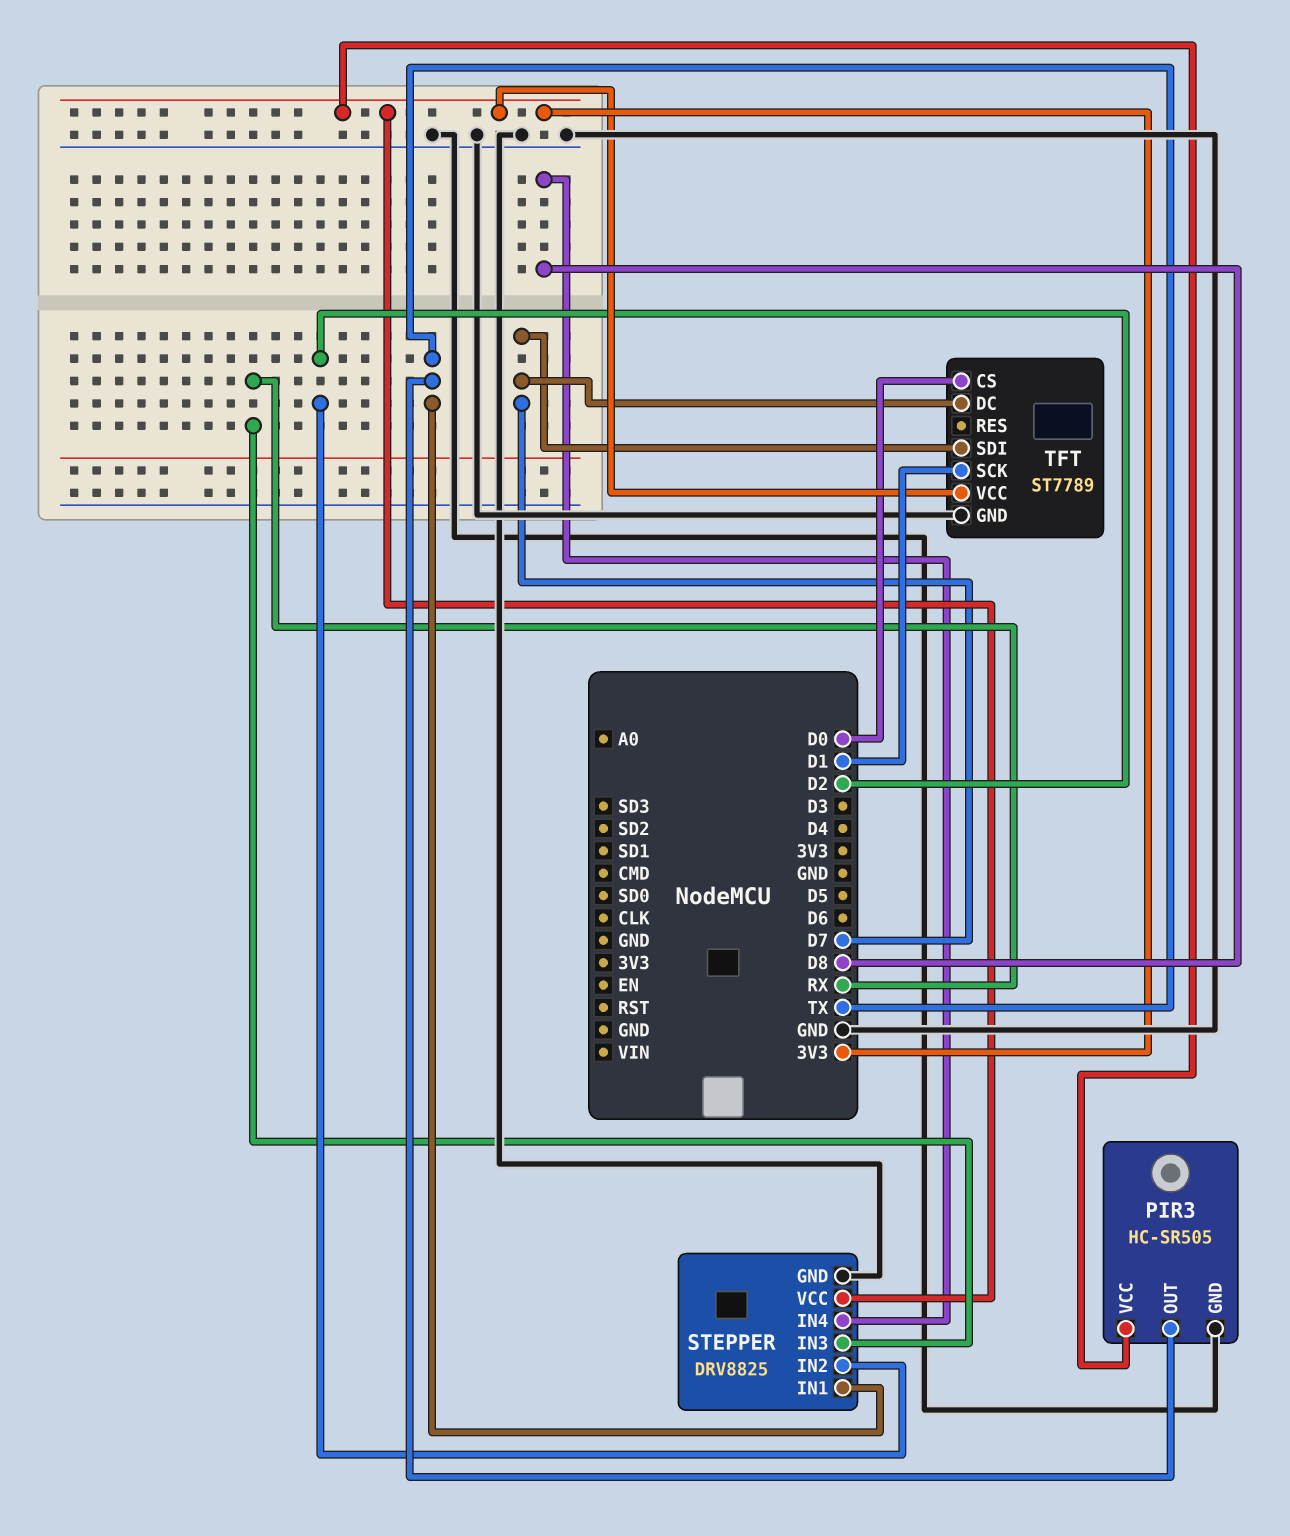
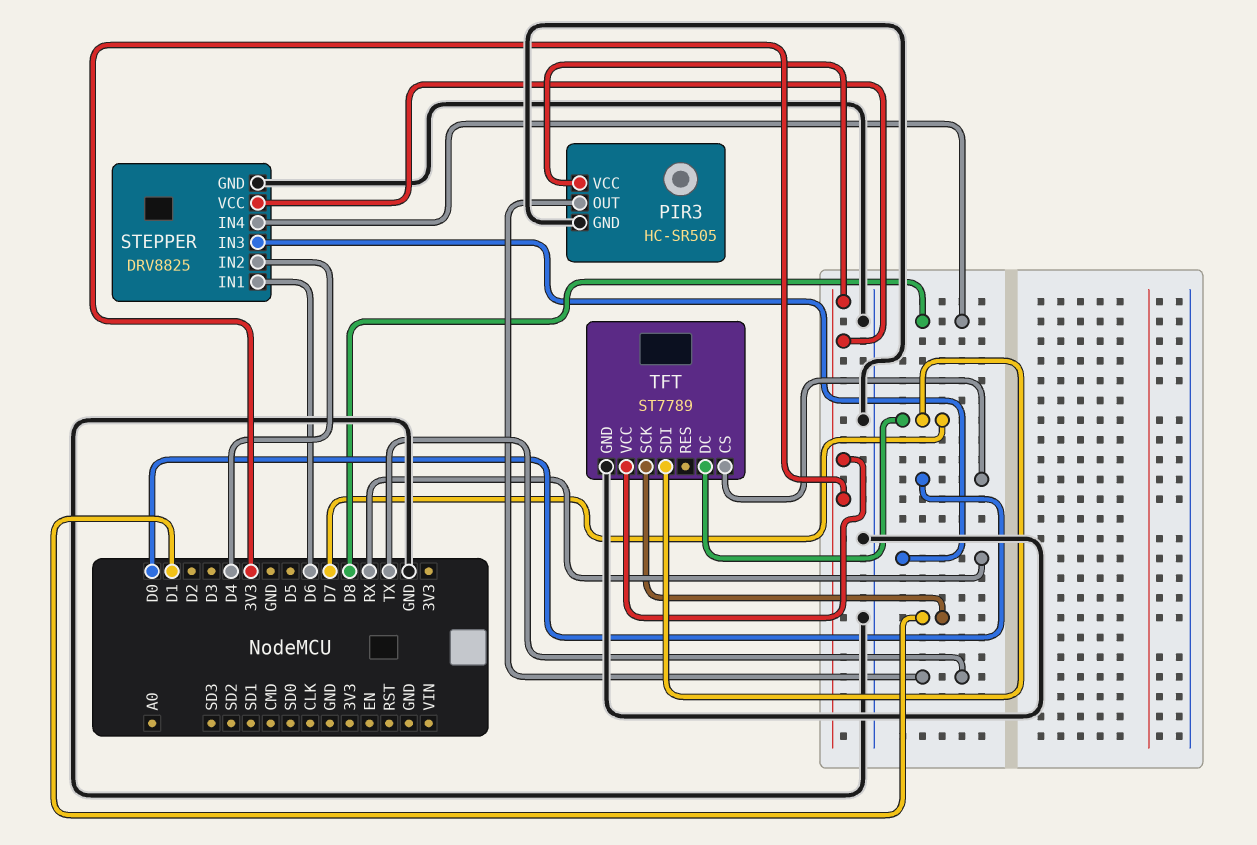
STEPPER pin IN1: TX -> D6
STEPPER pin IN2: D2 -> D4

